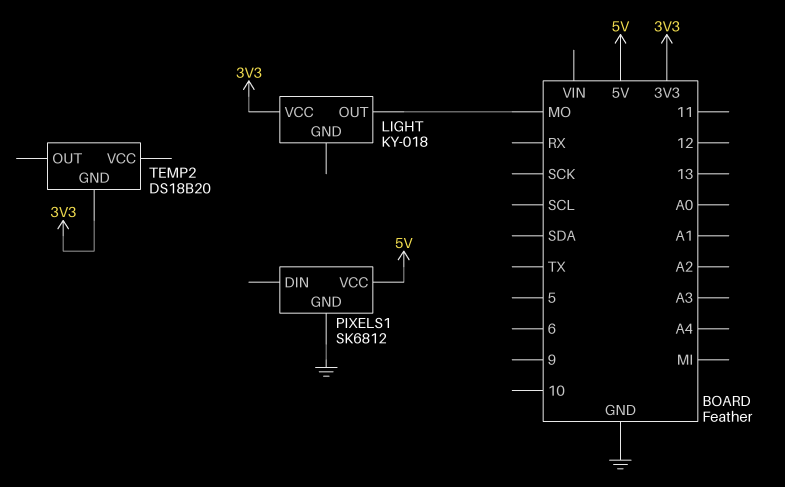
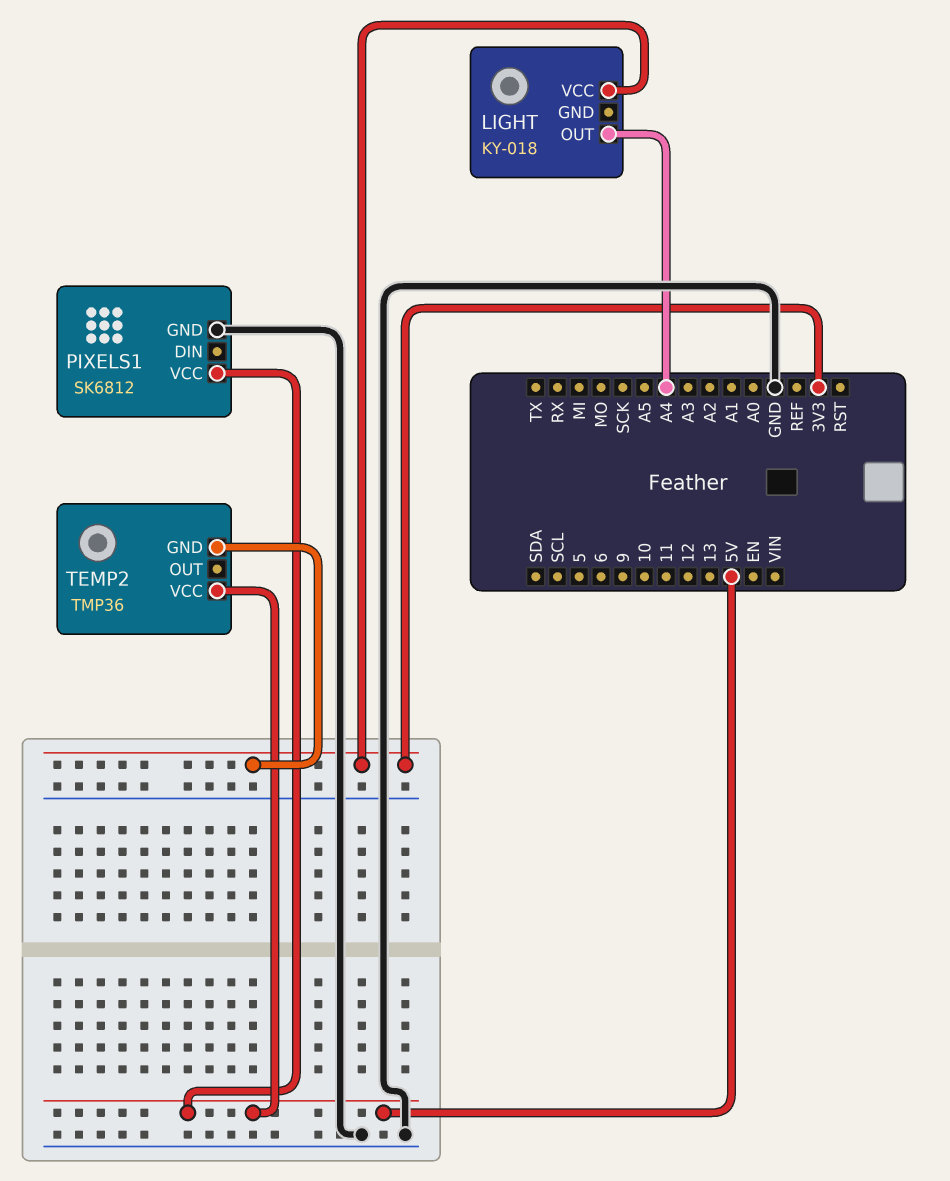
LIGHT pin OUT: MO -> A4
TEMP2: DS18B20 -> TMP36
TEMP2 pin VCC: none -> 5V

